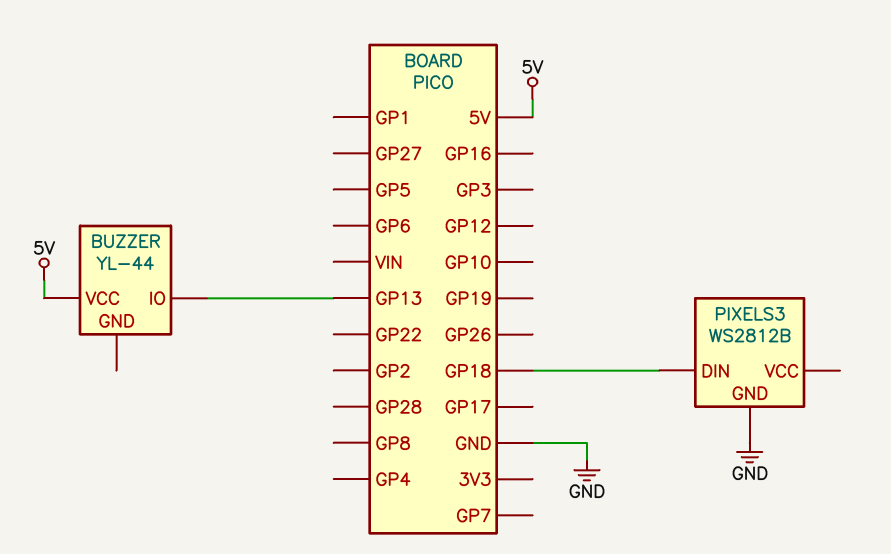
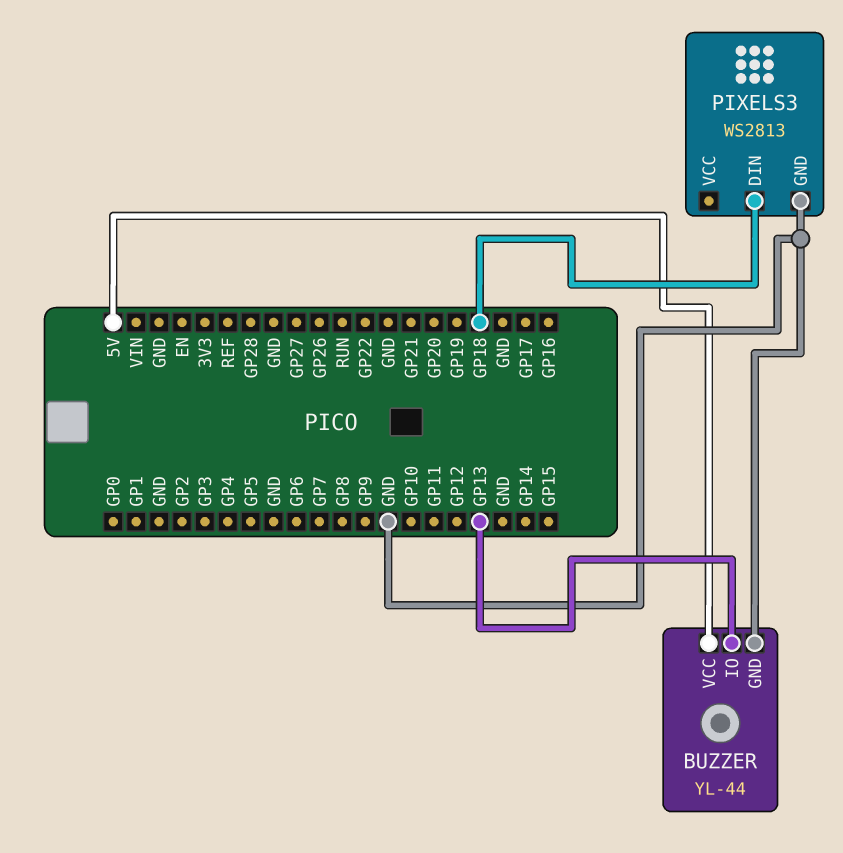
BUZZER pin GND: none -> GND
PIXELS3: WS2812B -> WS2813

